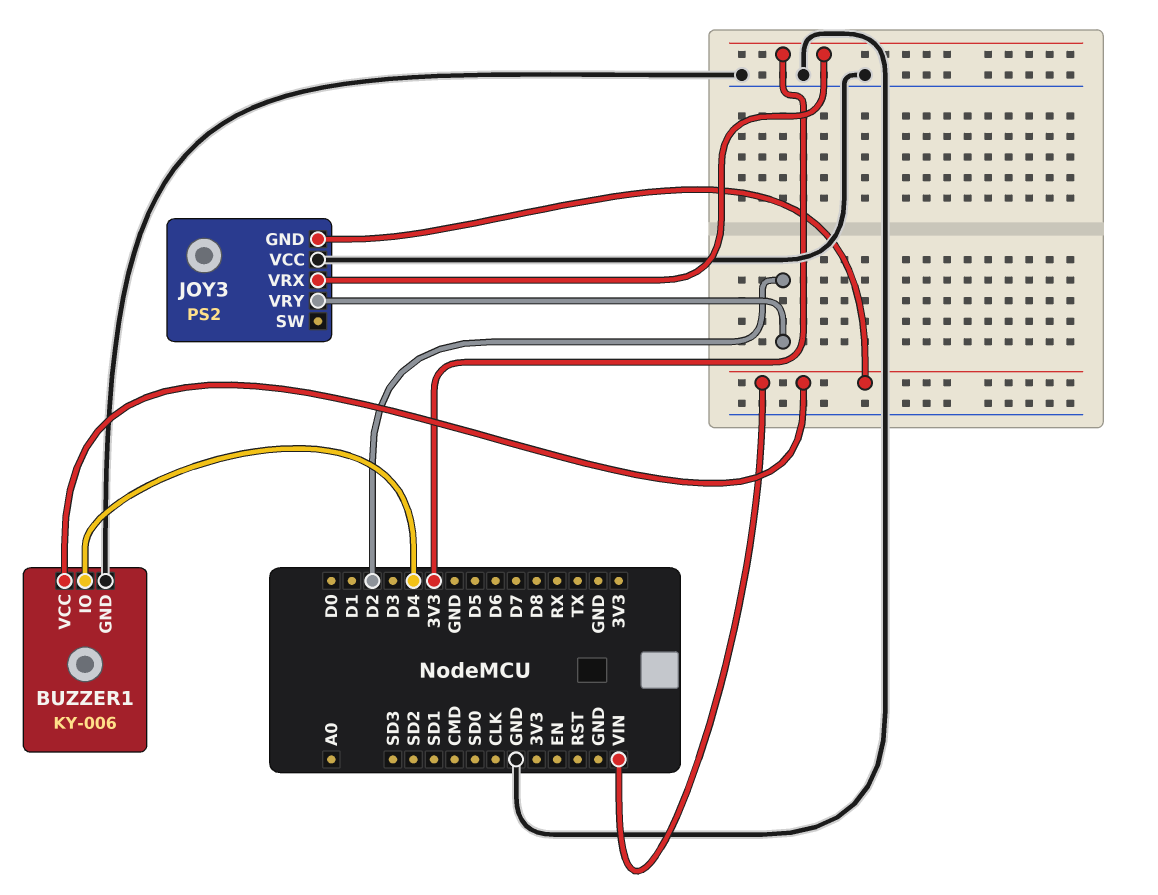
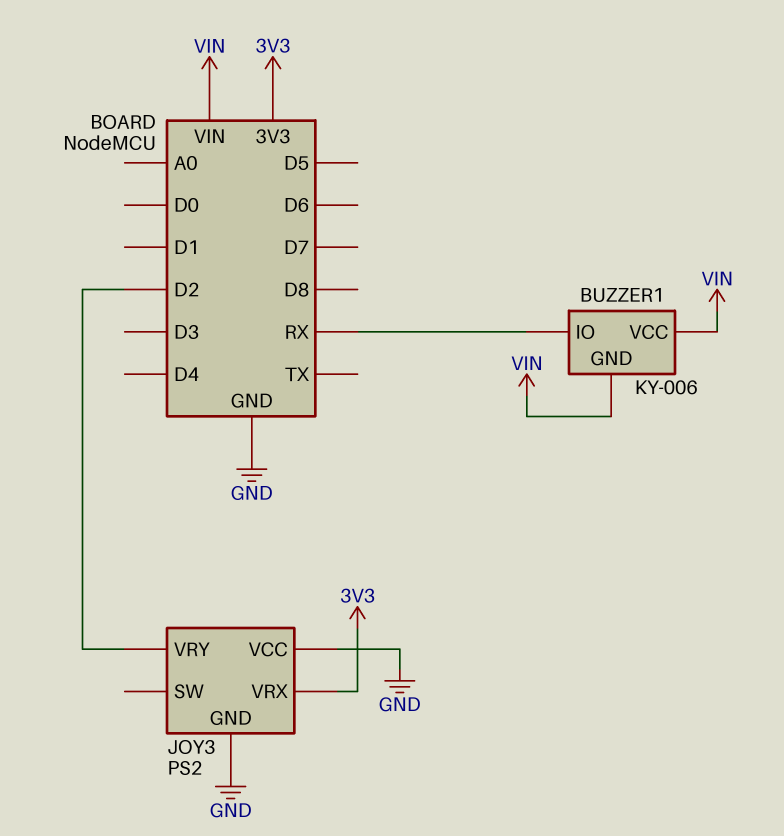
BUZZER1 pin GND: GND -> VIN
BUZZER1 pin IO: D4 -> RX
JOY3 pin GND: VIN -> GND

